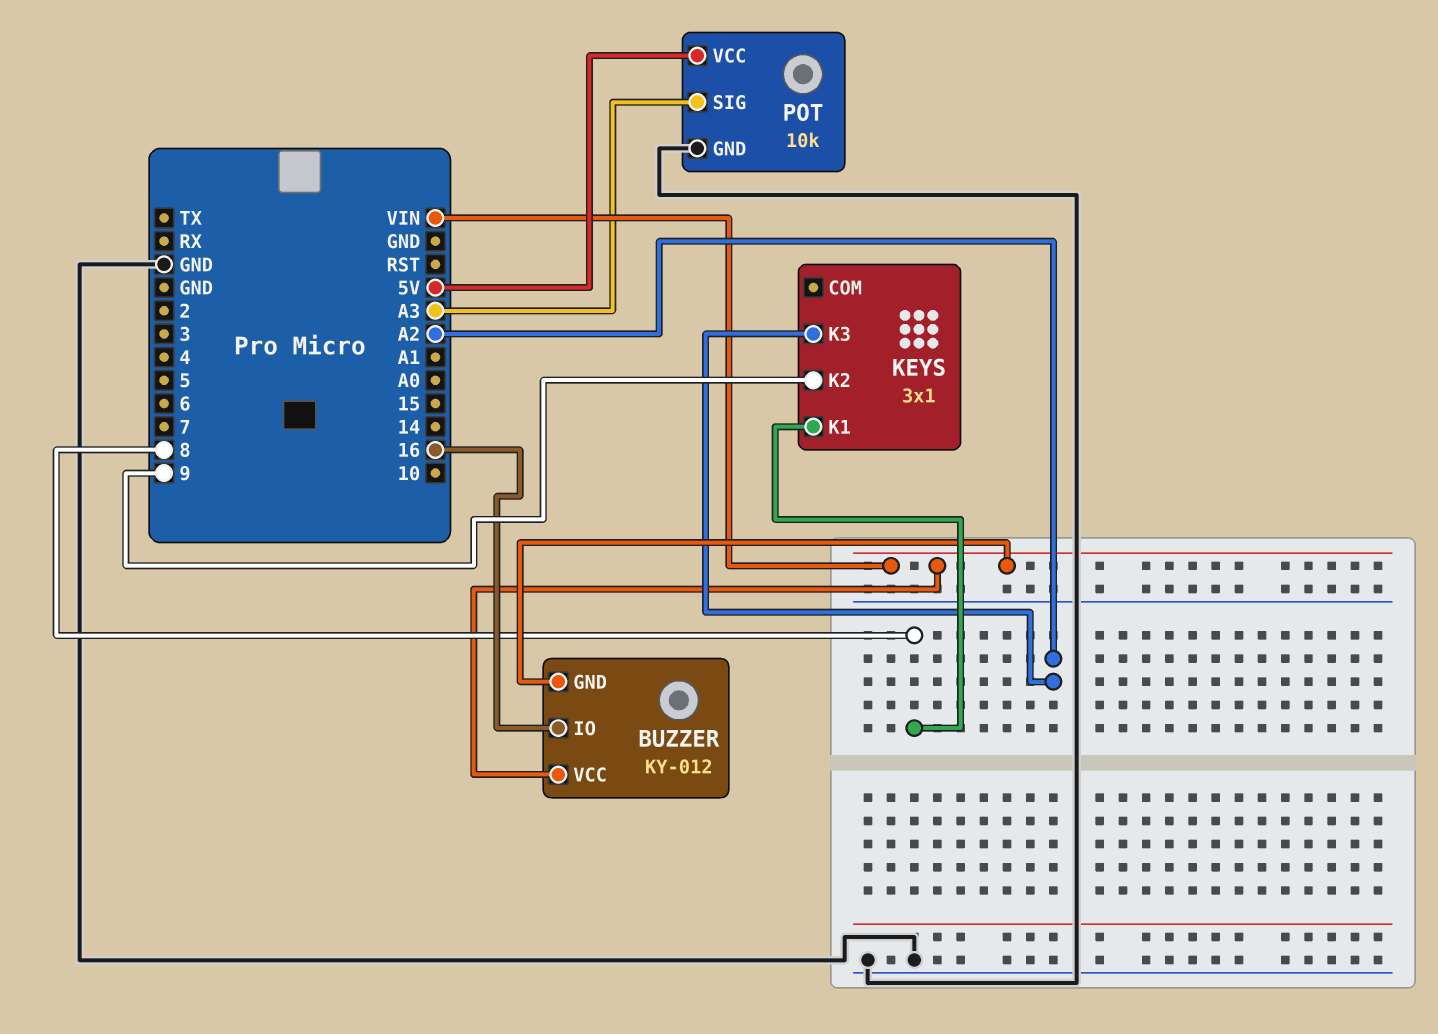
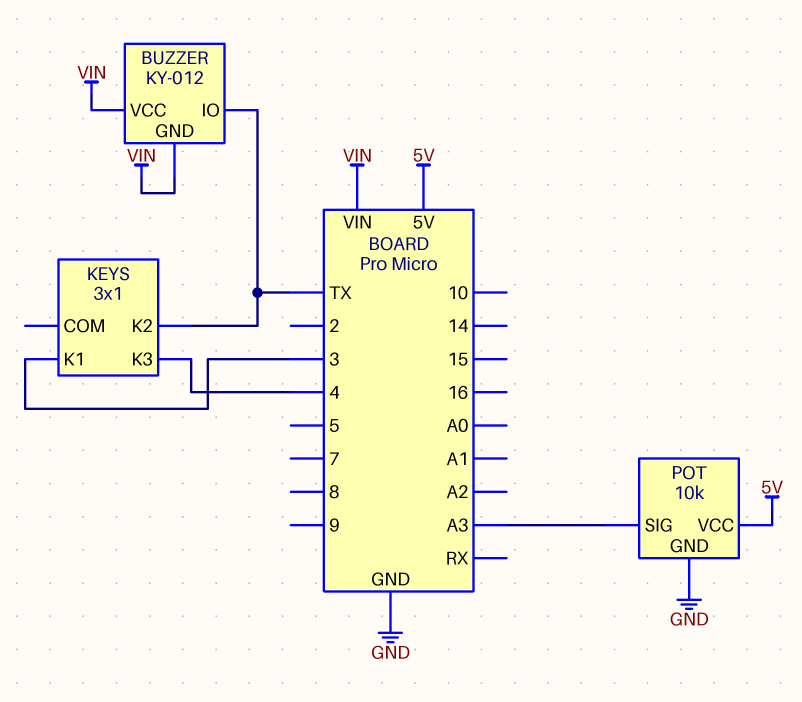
BUZZER pin IO: 16 -> TX
KEYS pin K1: 8 -> 3
KEYS pin K2: 9 -> TX
KEYS pin K3: A2 -> 4

